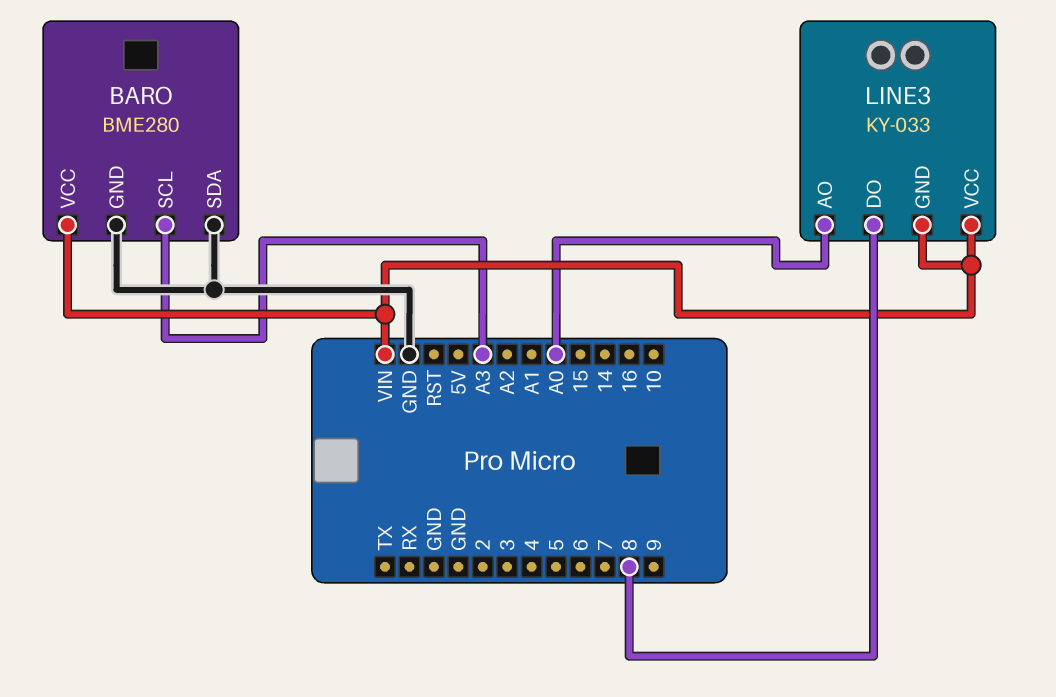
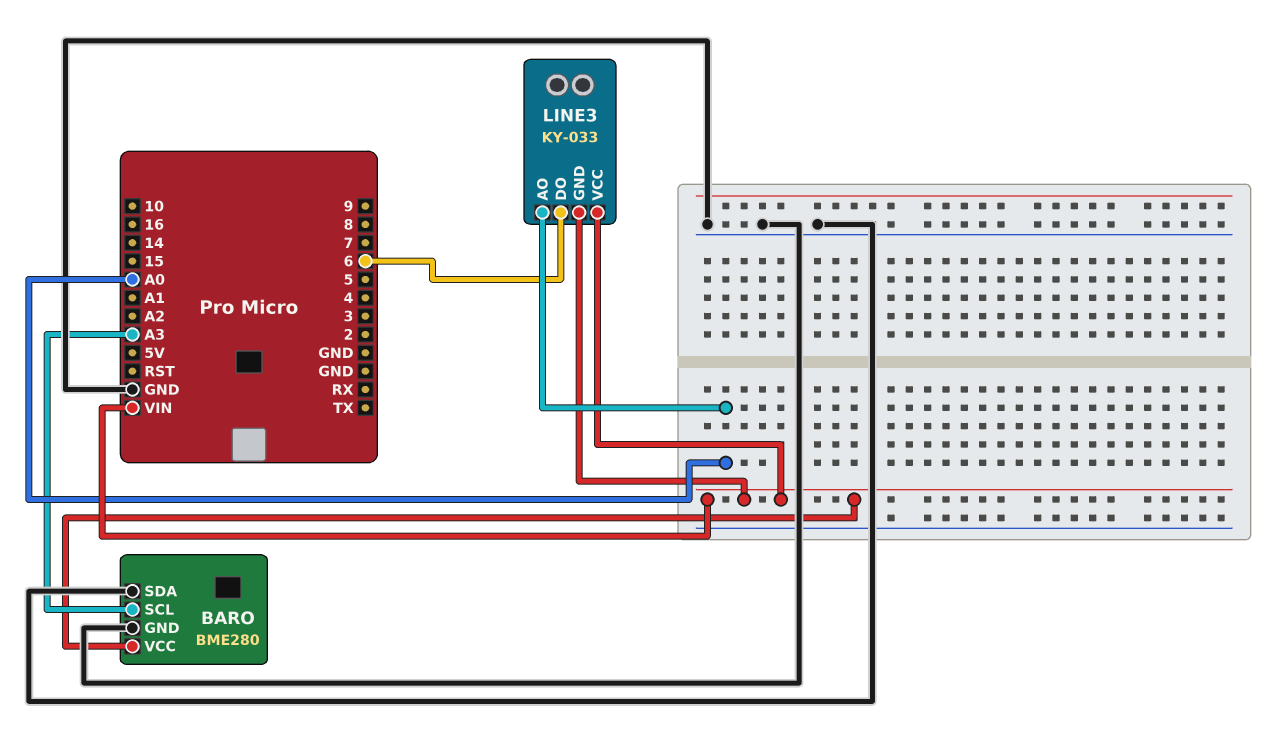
LINE3 pin DO: 8 -> 6

